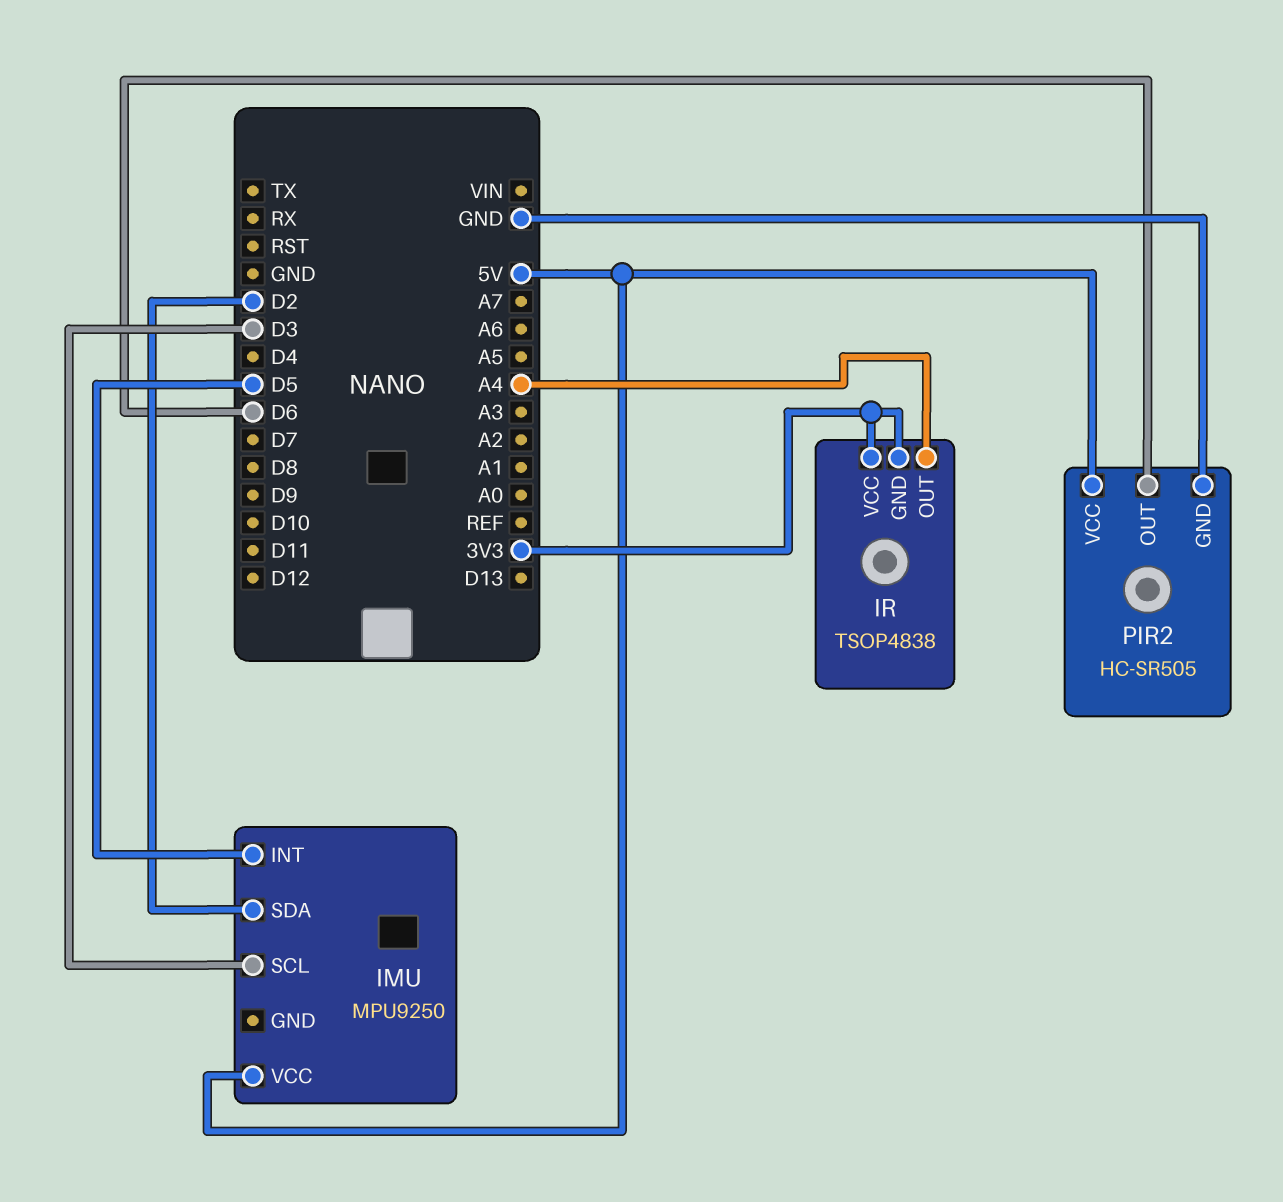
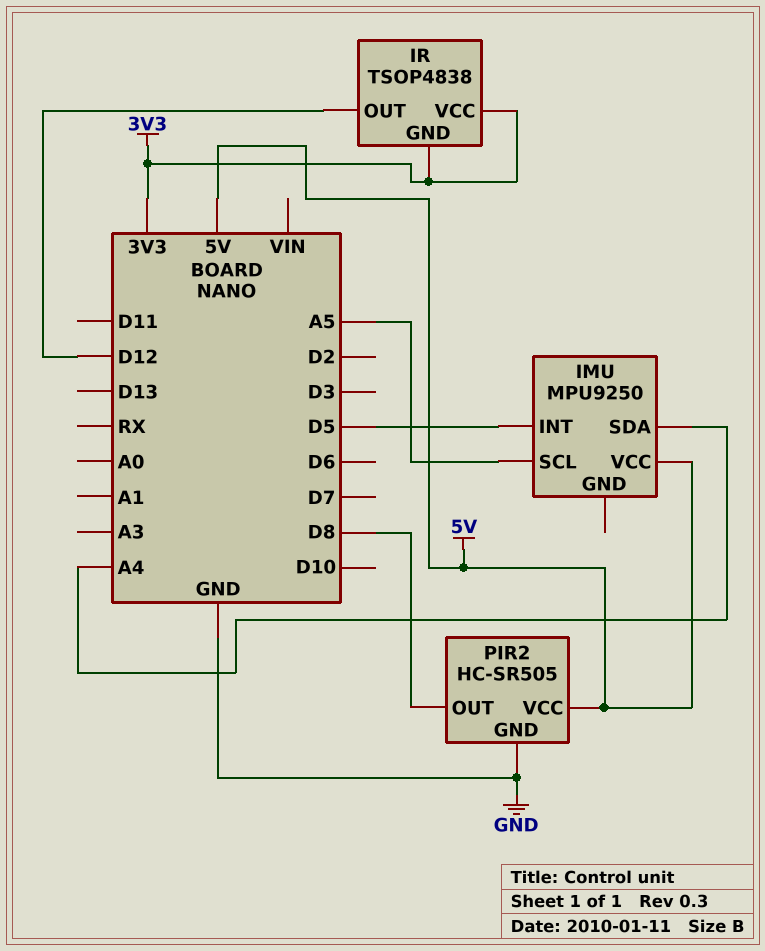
IMU pin SCL: D3 -> A5
IMU pin SDA: D2 -> A4
IR pin OUT: A4 -> D12
PIR2 pin OUT: D6 -> D8

